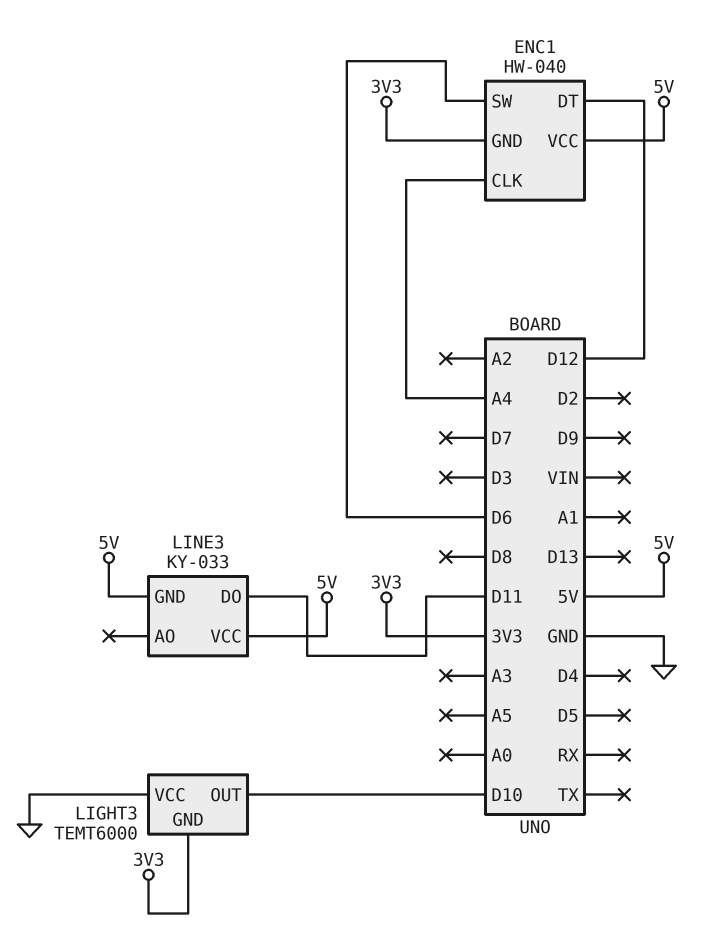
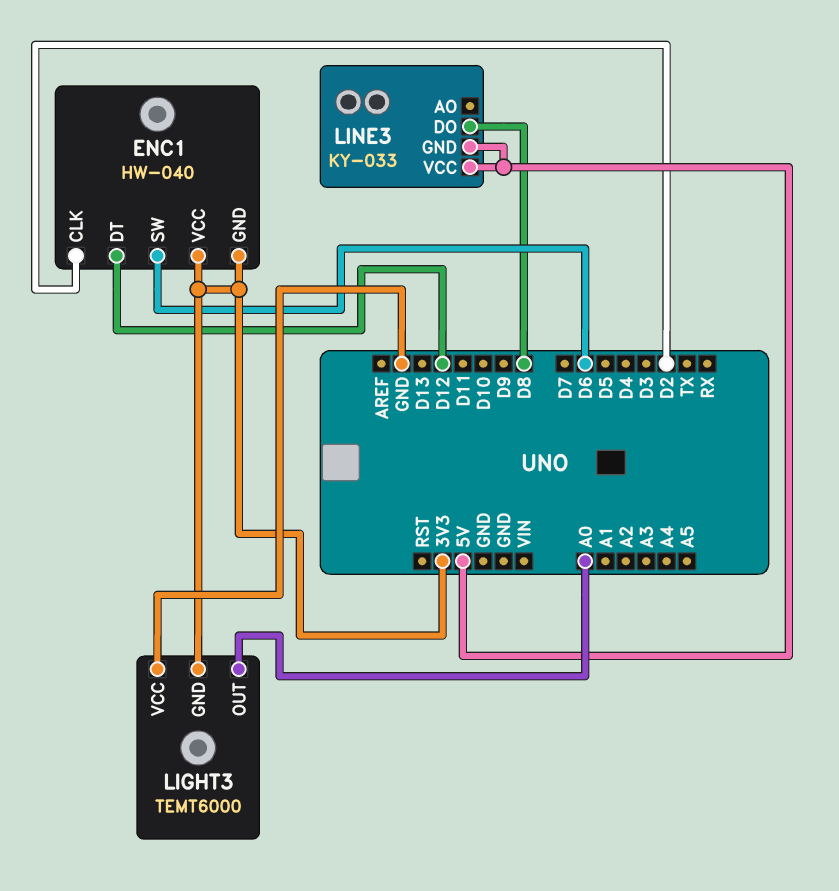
ENC1 pin CLK: A4 -> D2
ENC1 pin VCC: 5V -> 3V3
LIGHT3 pin OUT: D10 -> A0
LINE3 pin DO: D11 -> D8

